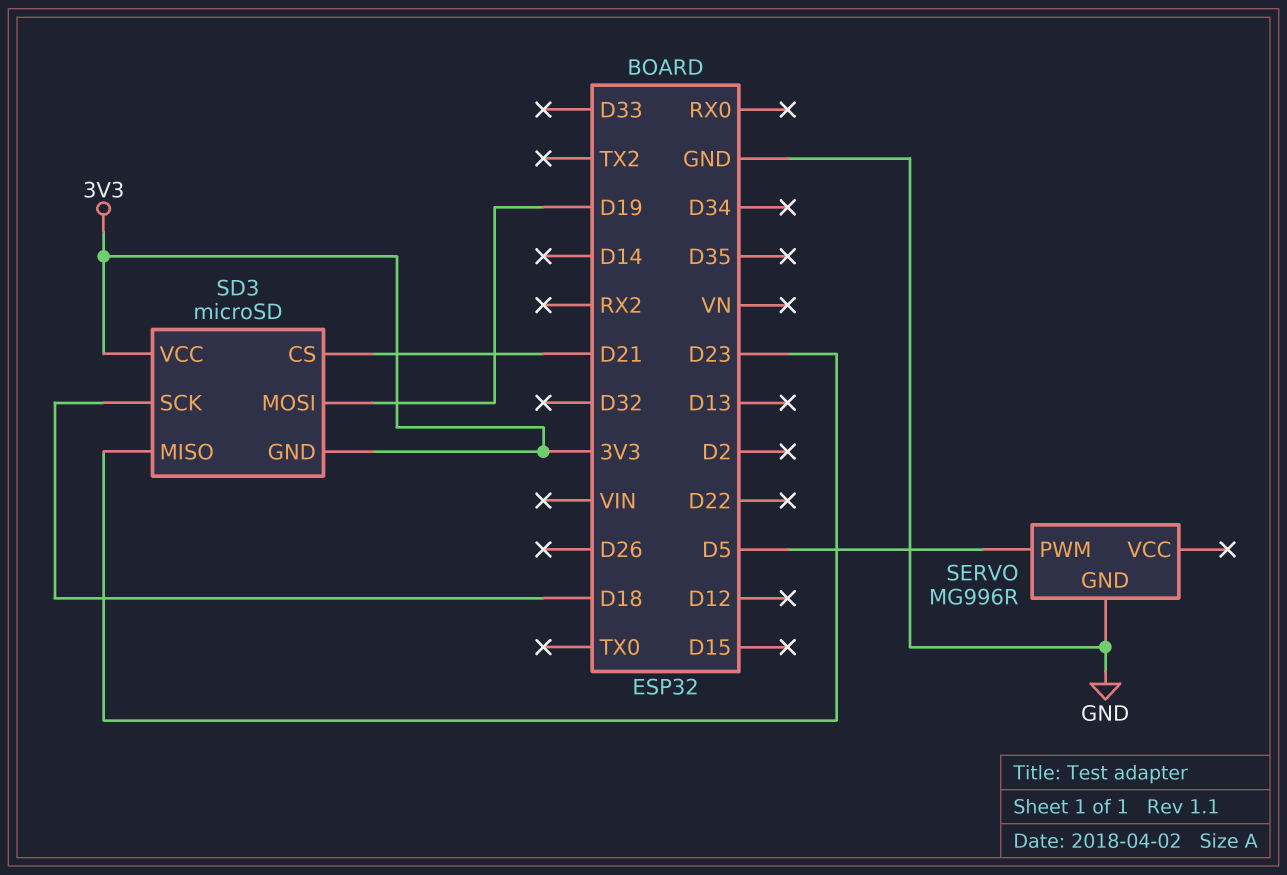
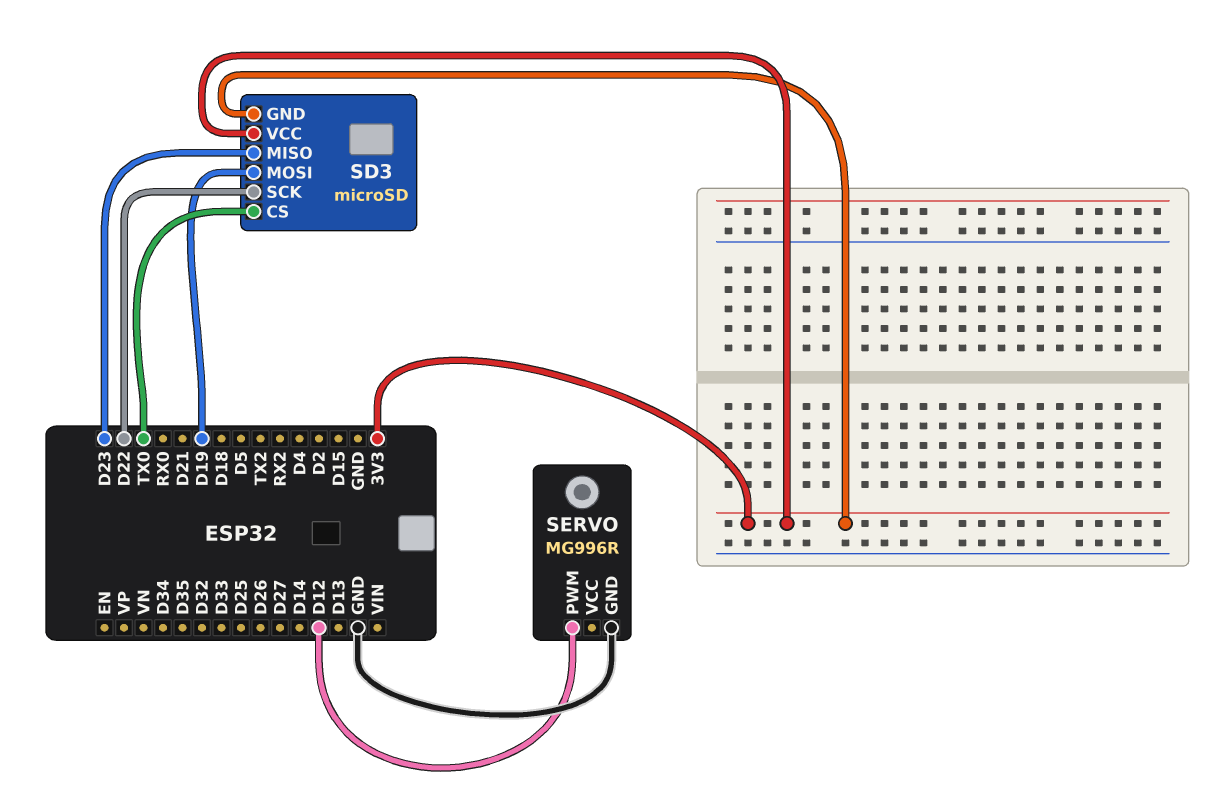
SD3 pin CS: D21 -> TX0
SD3 pin SCK: D18 -> D22
SERVO pin PWM: D5 -> D12

